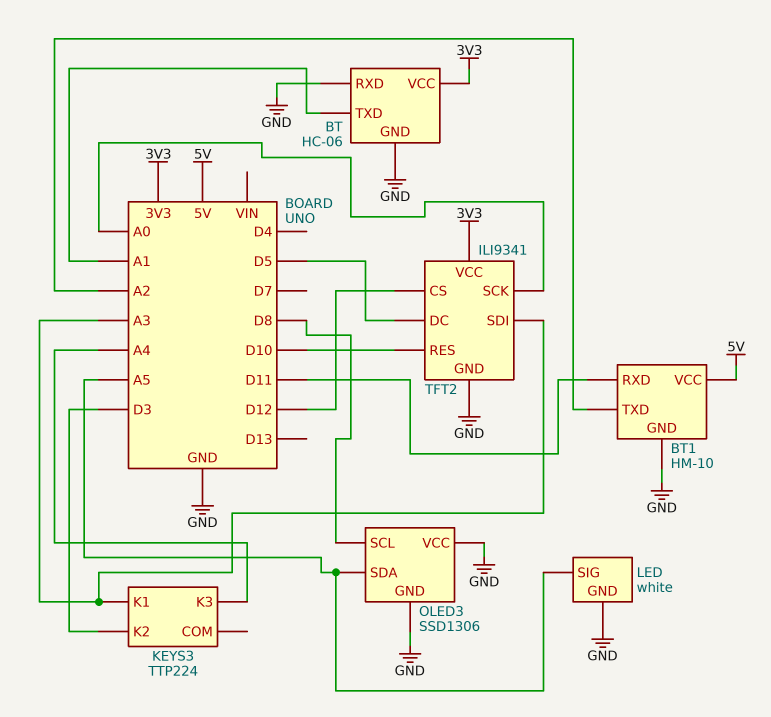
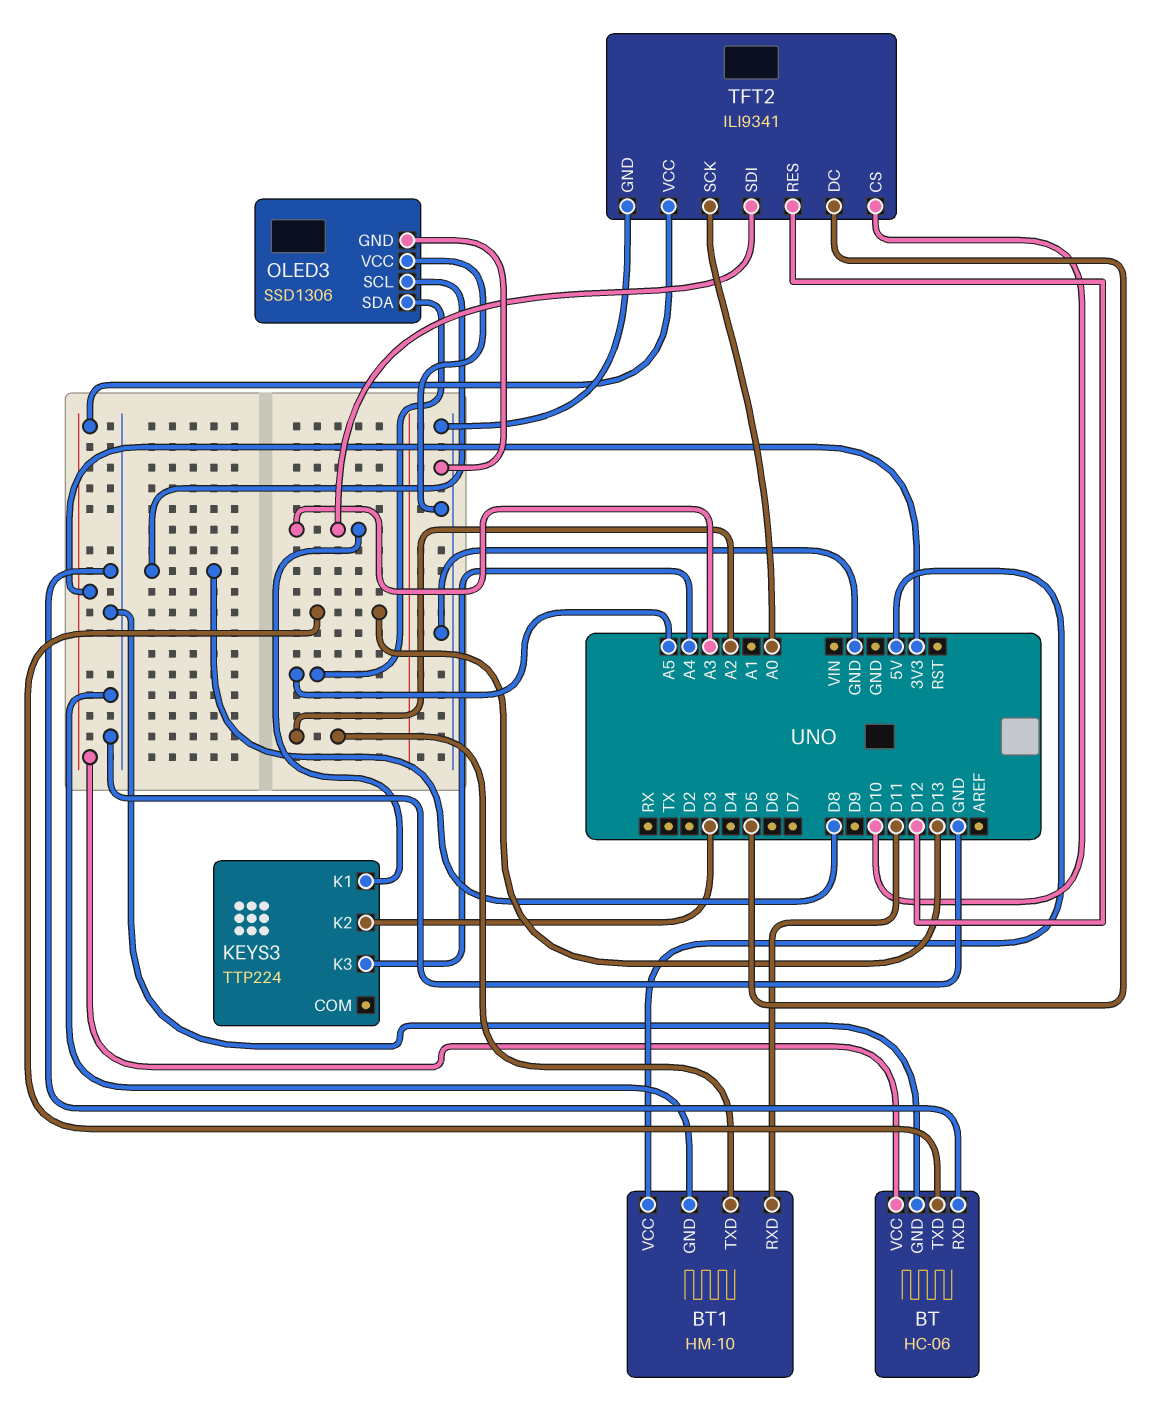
BT pin TXD: A1 -> D13
LED: white -> none
LED pin GND: GND -> none
LED pin SIG: A5 -> none
TFT2 pin CS: D12 -> D10
TFT2 pin RES: D10 -> D12

